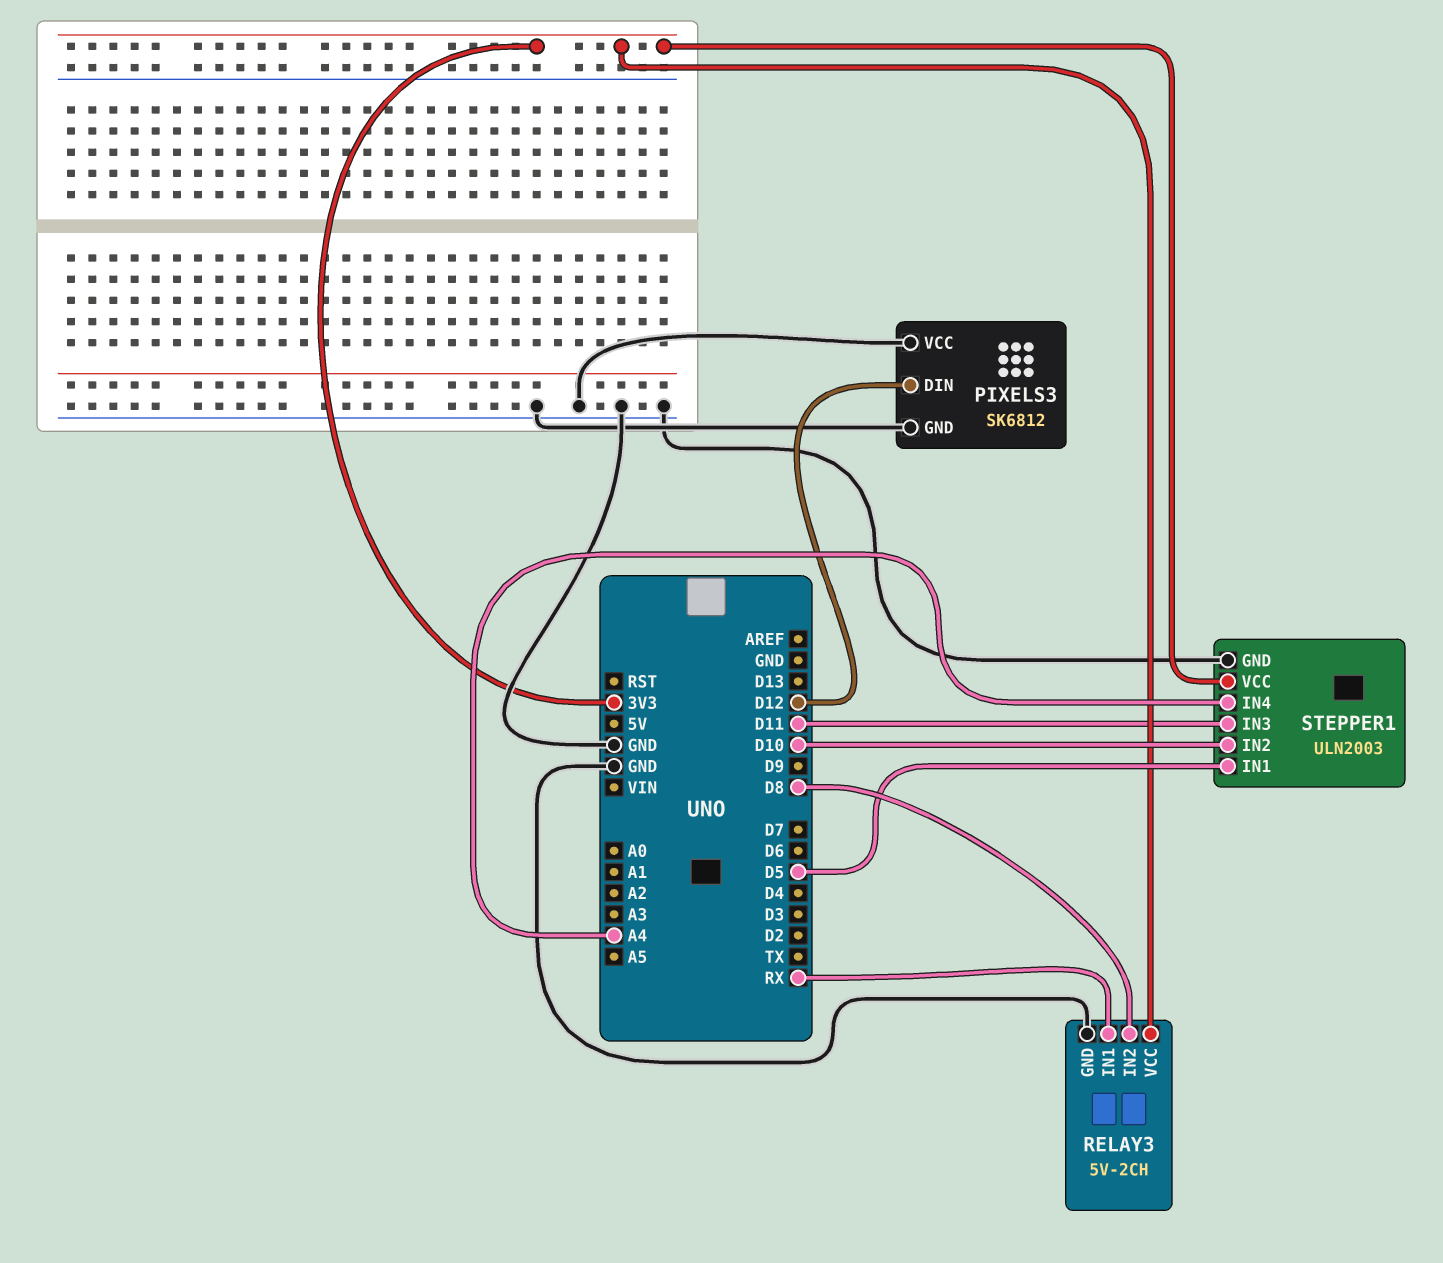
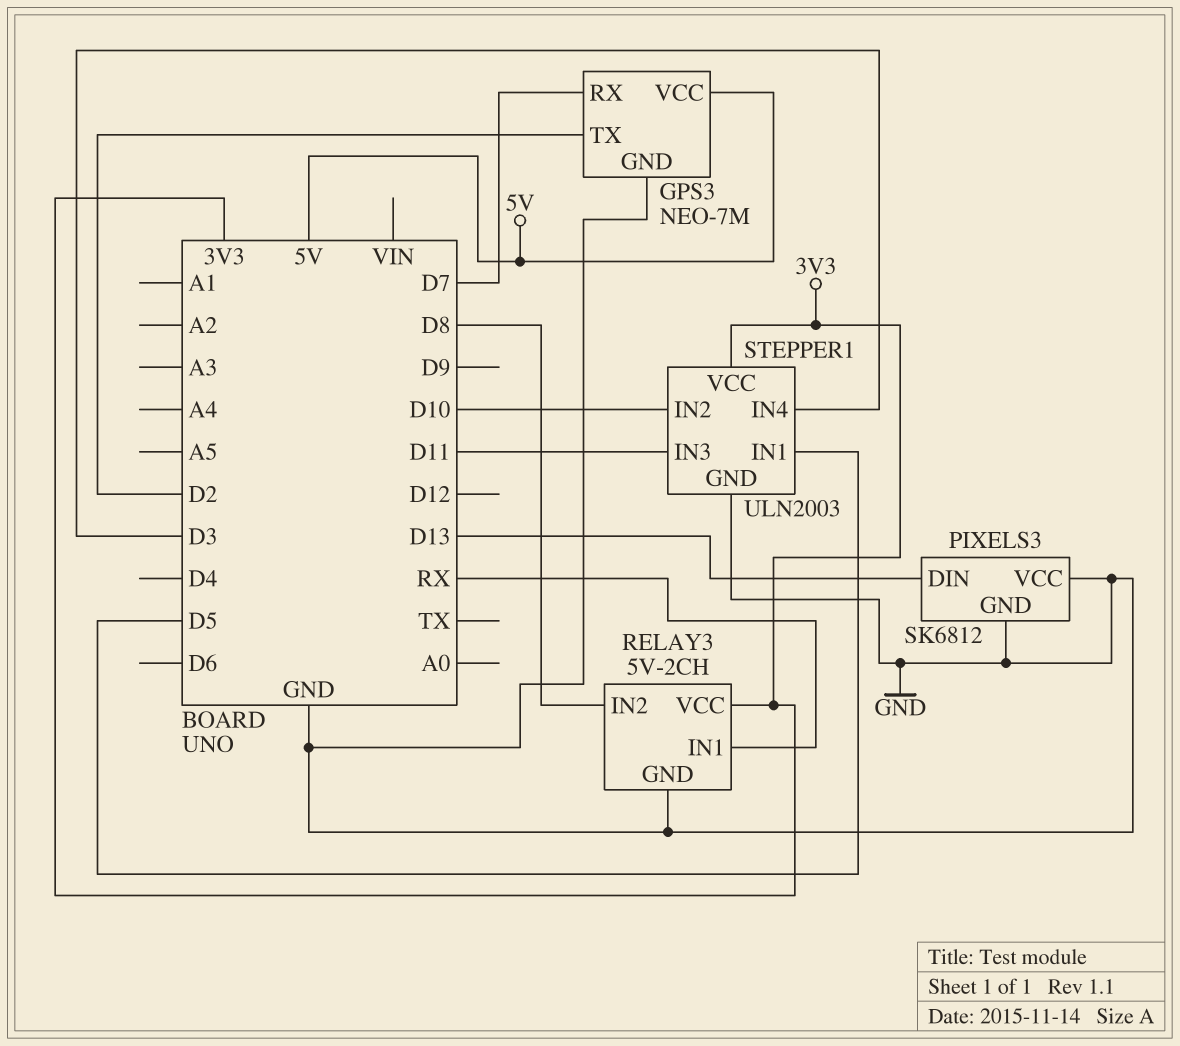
GPS3: none -> NEO-7M
GPS3 pin GND: none -> GND
GPS3 pin RX: none -> D7
GPS3 pin TX: none -> D2
GPS3 pin VCC: none -> 5V
PIXELS3 pin DIN: D12 -> D13
STEPPER1 pin IN4: A4 -> D3

